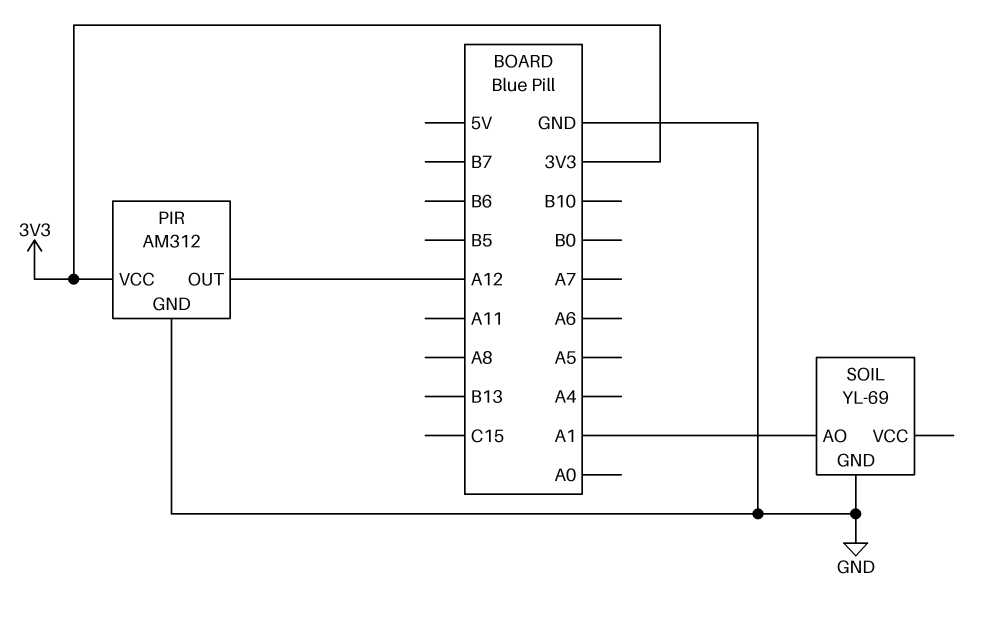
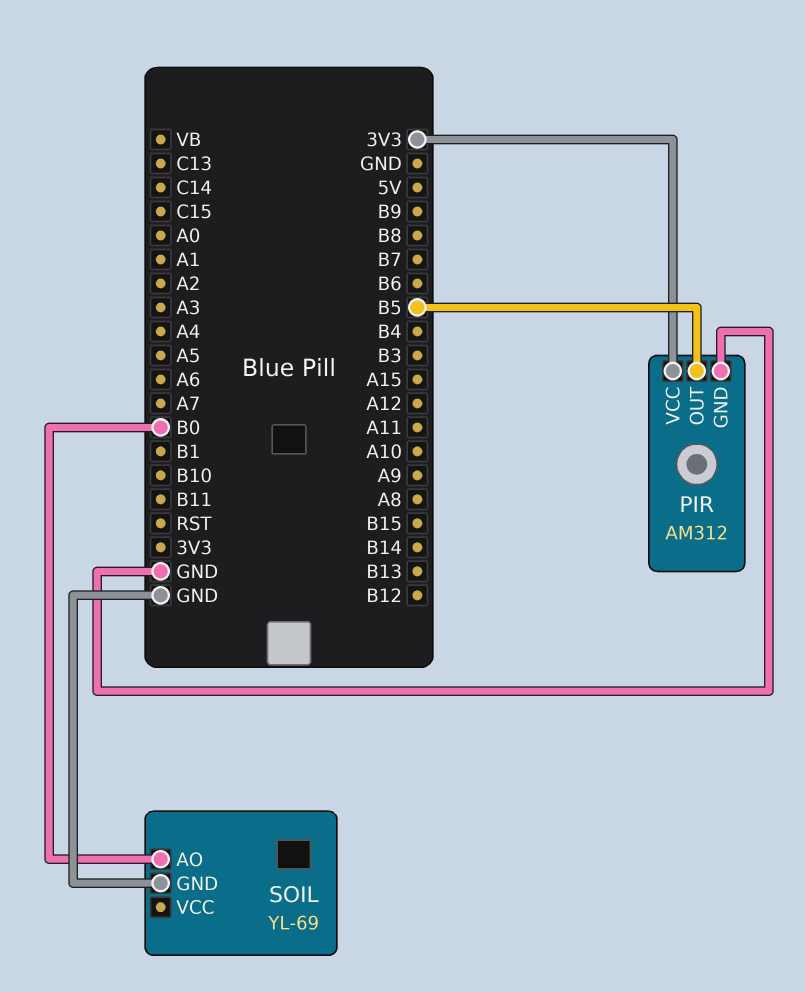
PIR pin OUT: A12 -> B5
SOIL pin AO: A1 -> B0

